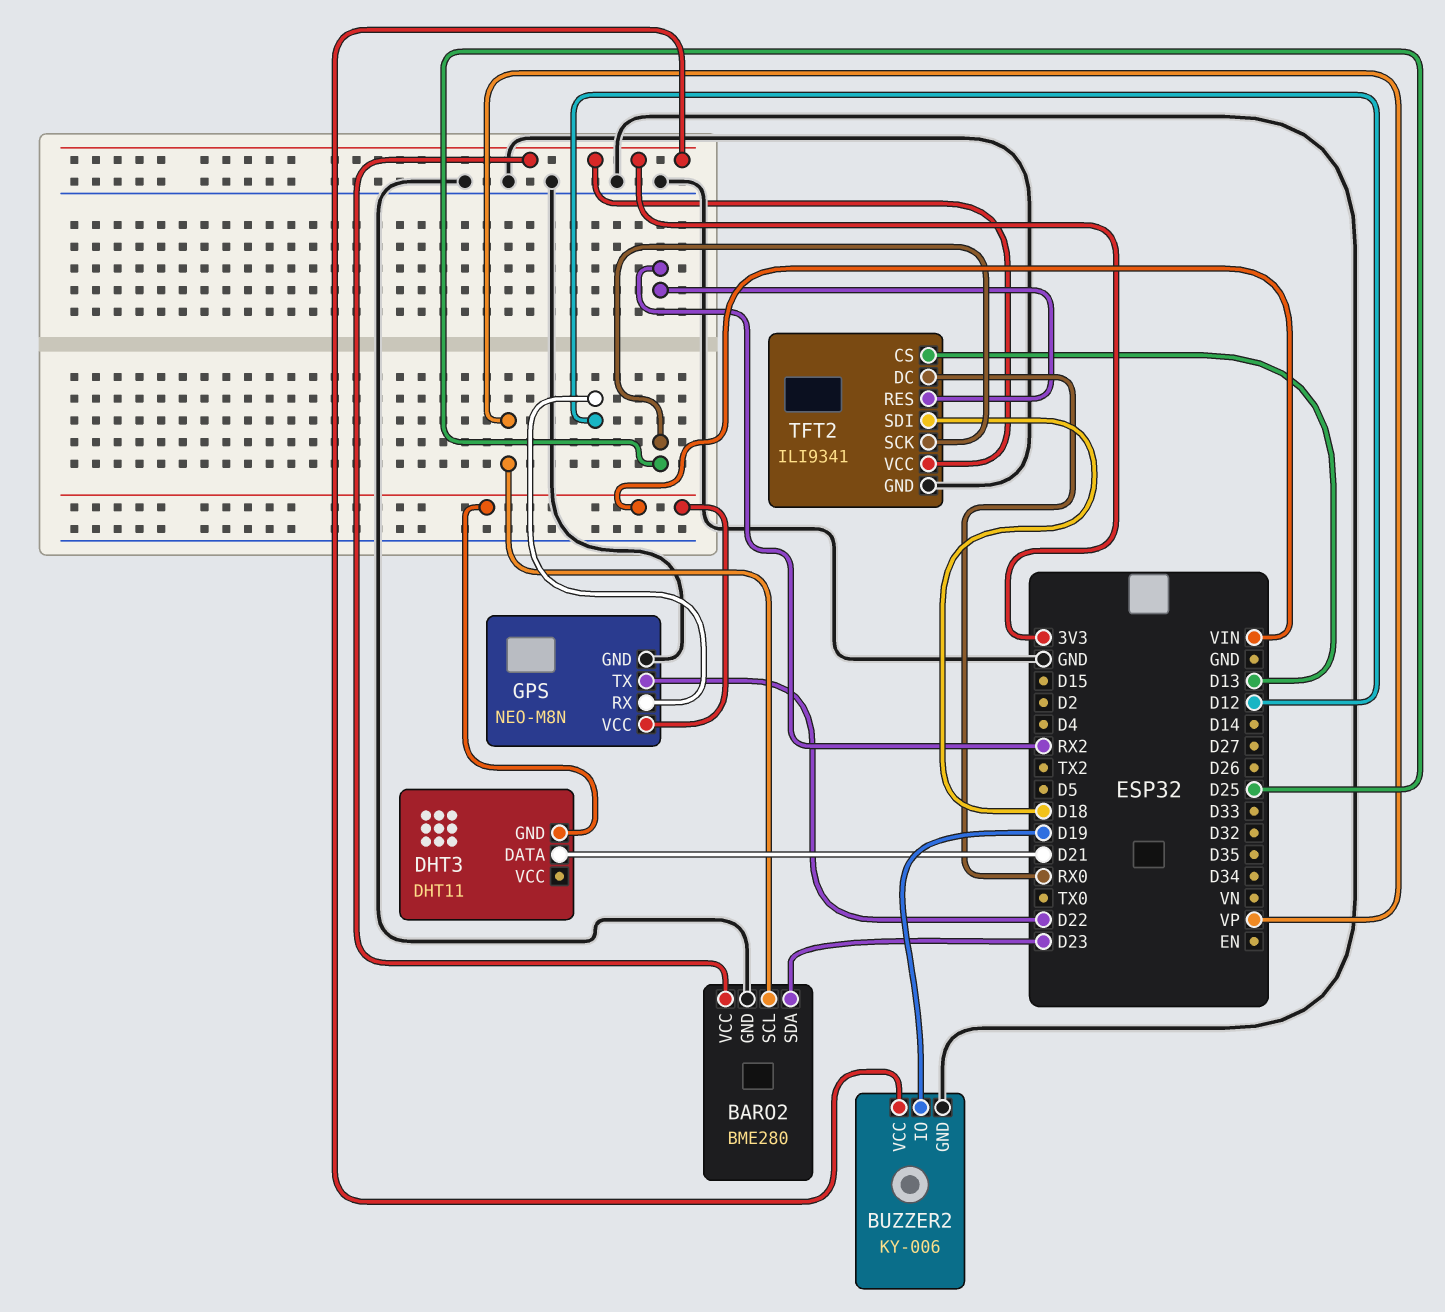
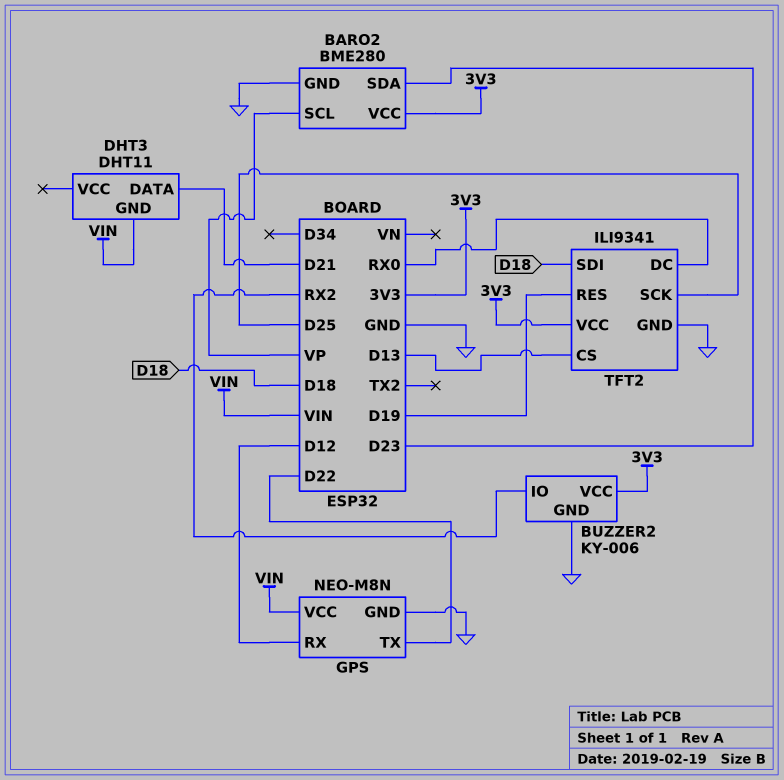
BUZZER2 pin IO: D19 -> RX2
TFT2 pin RES: RX2 -> D19

